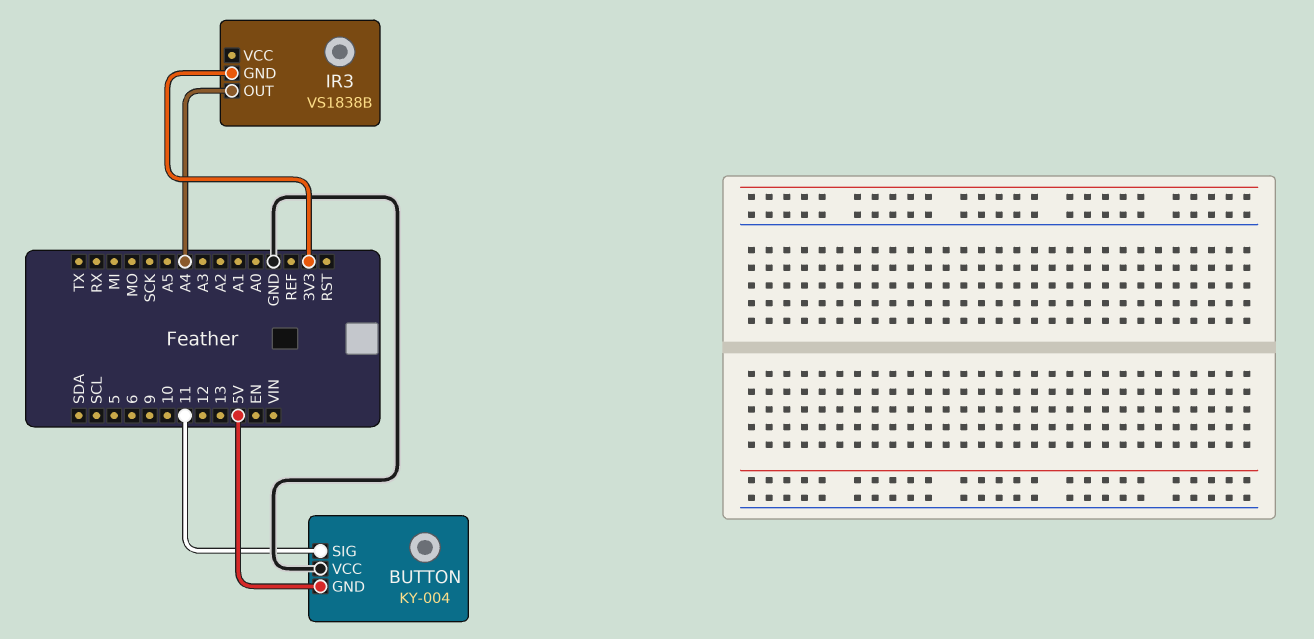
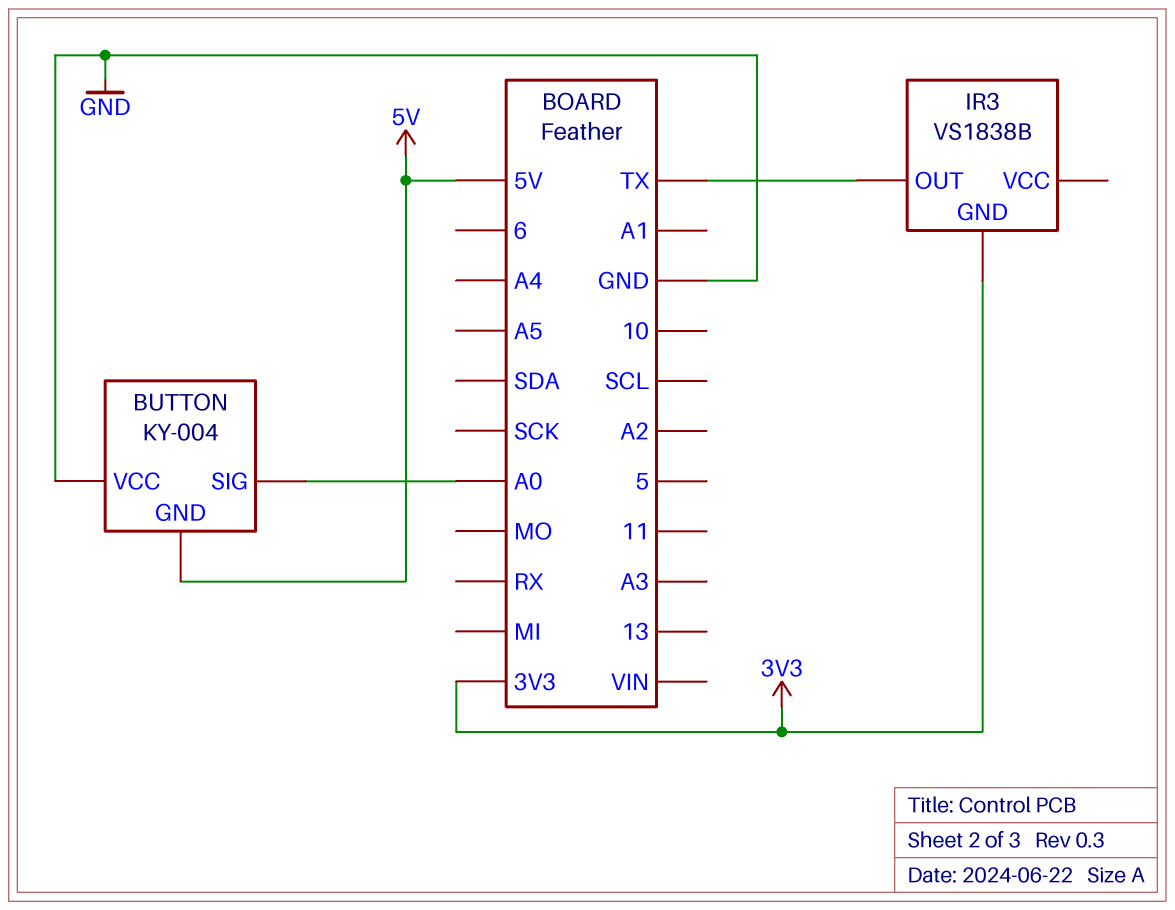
BUTTON pin SIG: 11 -> A0
IR3 pin OUT: A4 -> TX

